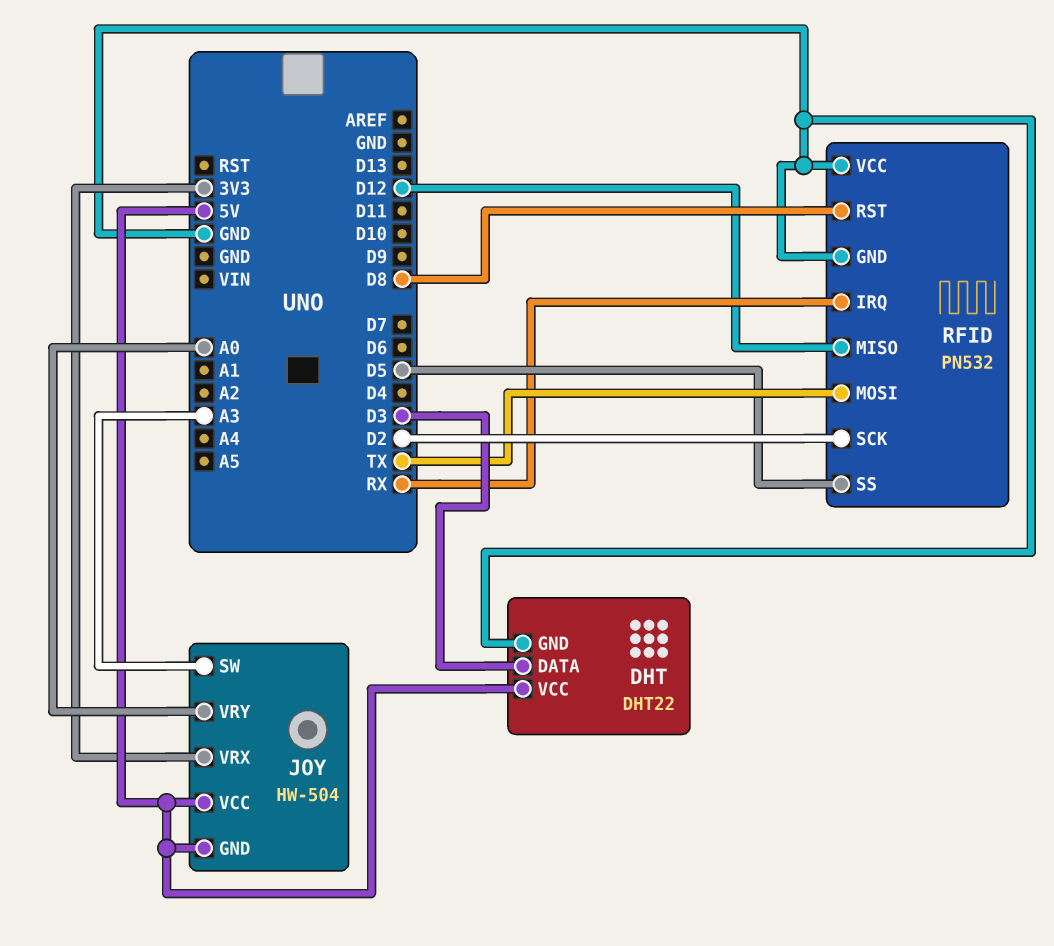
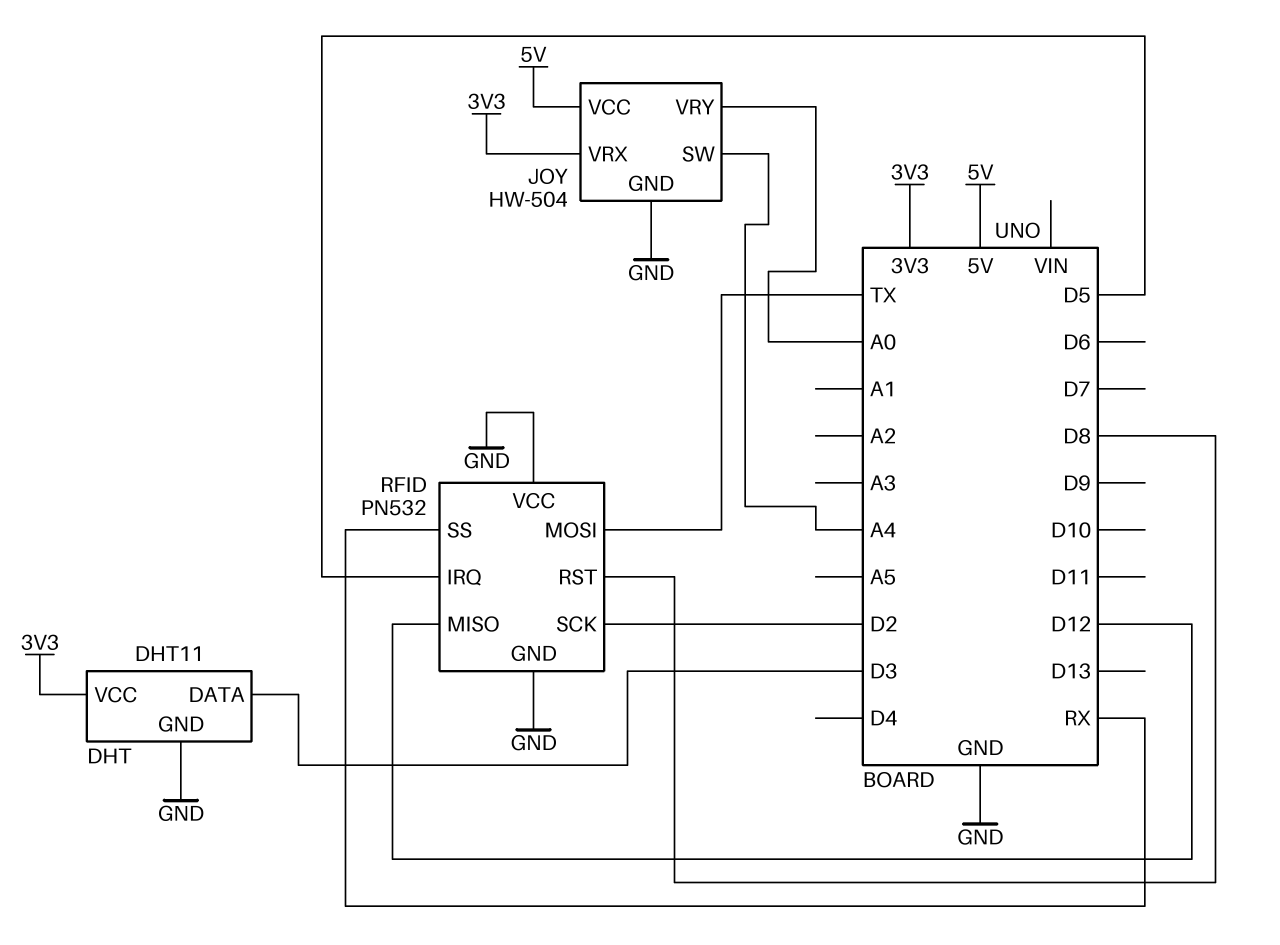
DHT: DHT22 -> DHT11
DHT pin VCC: 5V -> 3V3
JOY pin GND: 5V -> GND
JOY pin SW: A3 -> A4
RFID pin IRQ: RX -> D5
RFID pin SS: D5 -> RX

